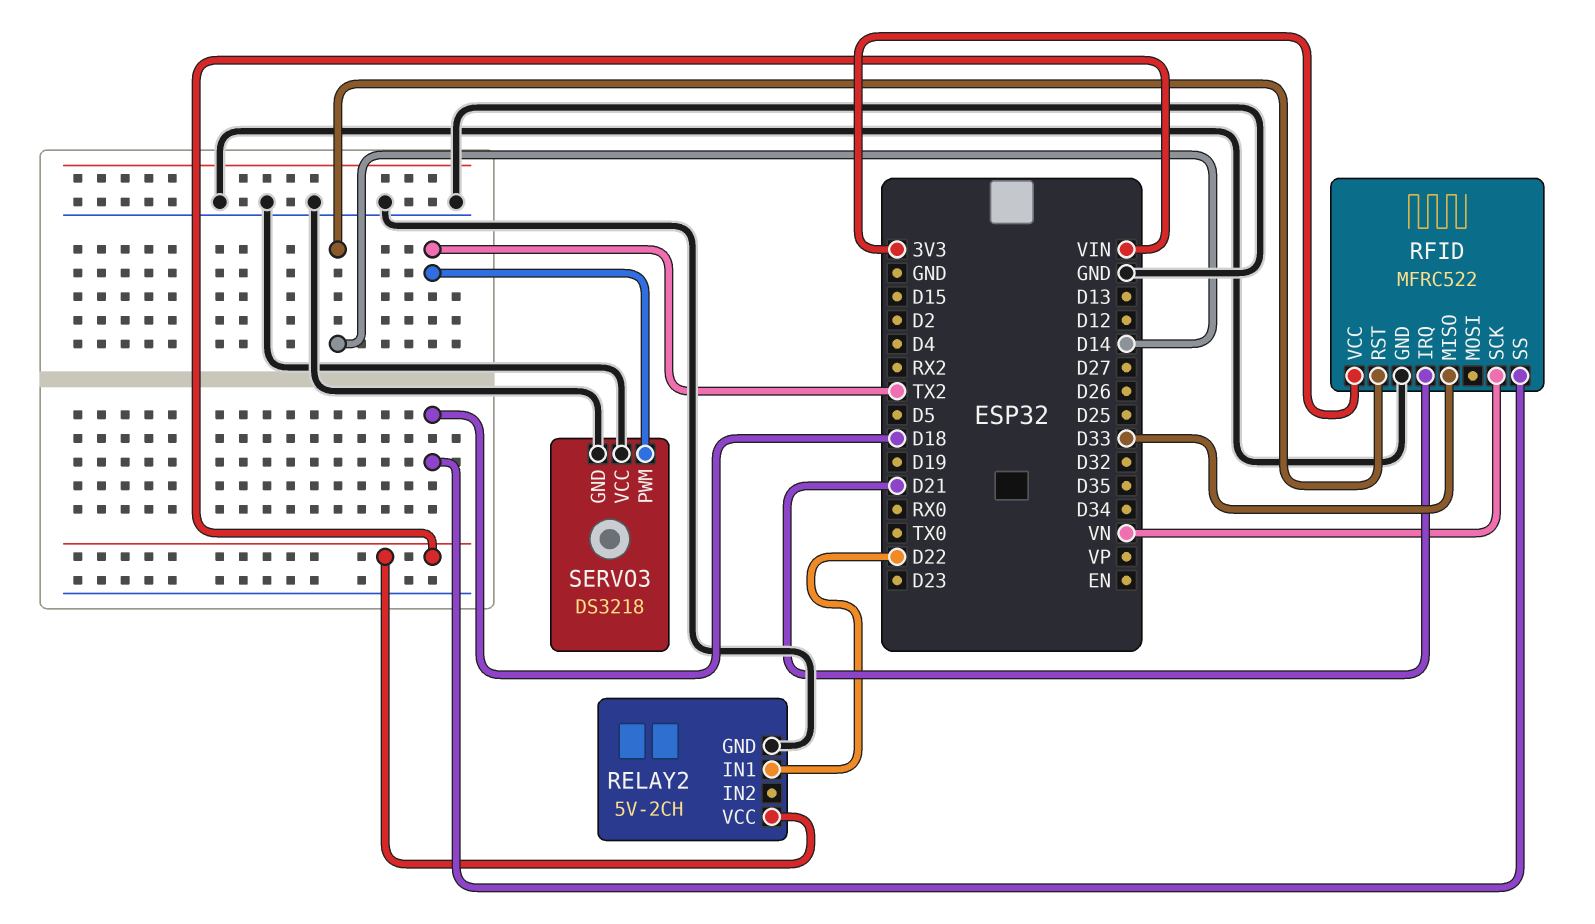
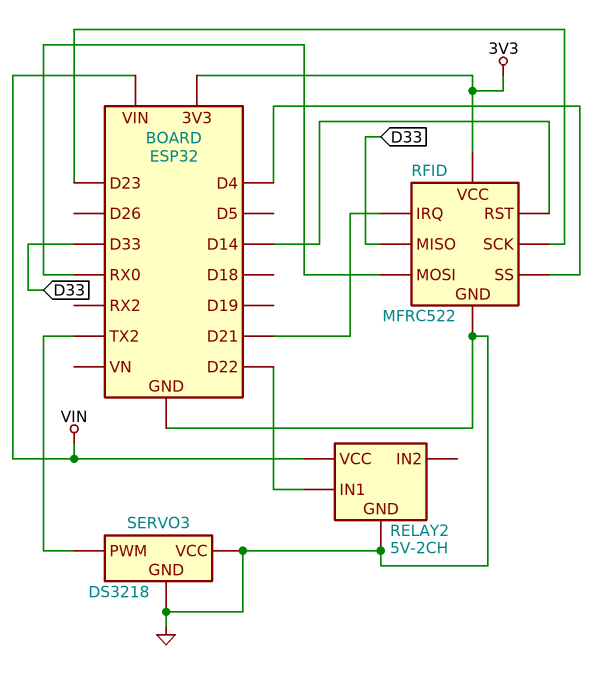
RFID pin MOSI: none -> RX0
RFID pin SCK: VN -> D23
RFID pin SS: D18 -> D4

